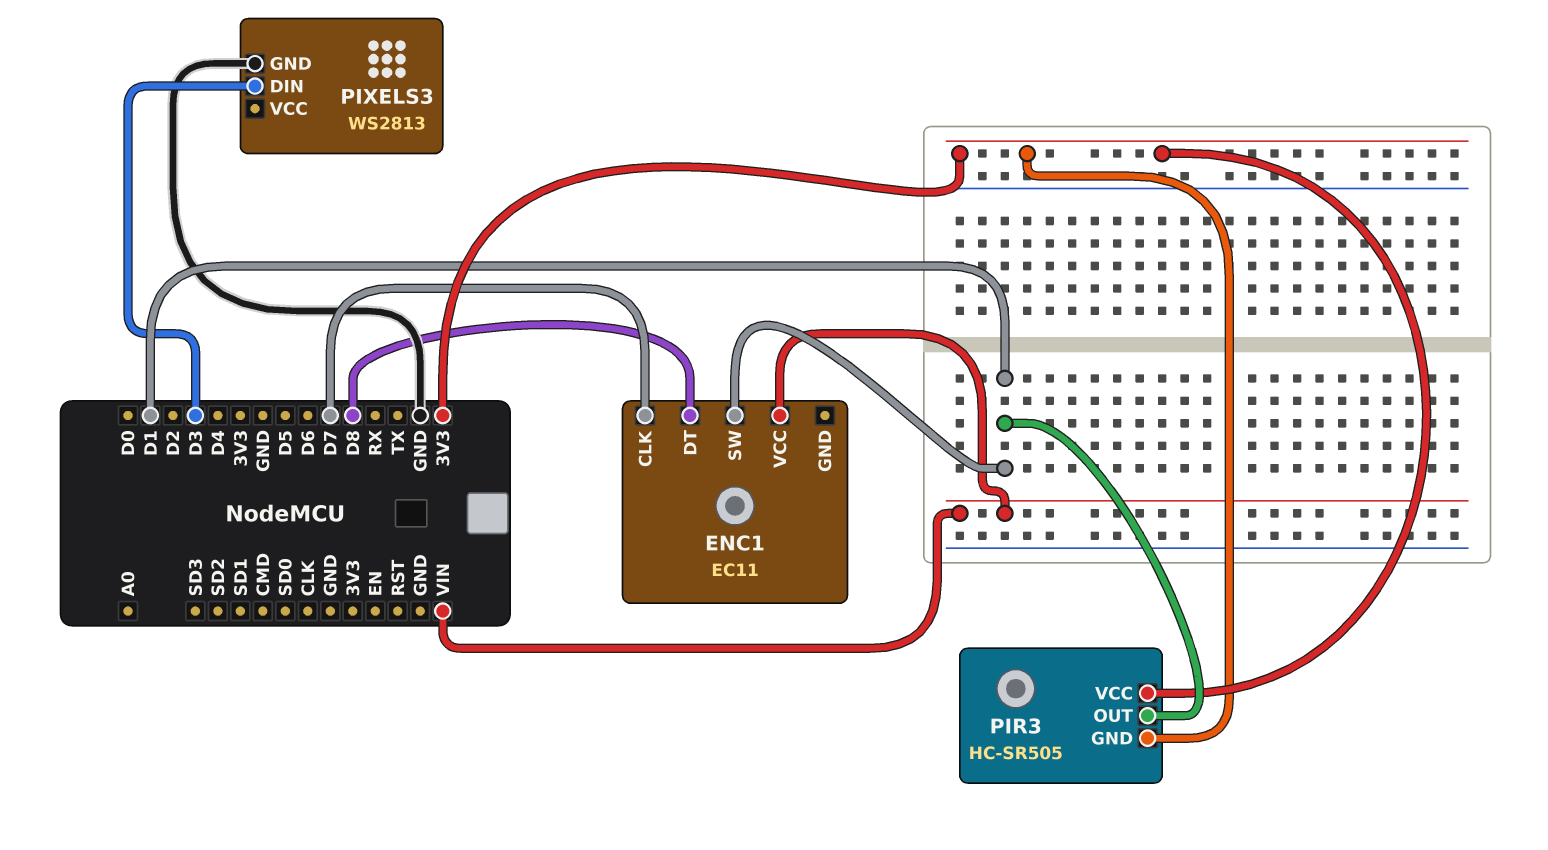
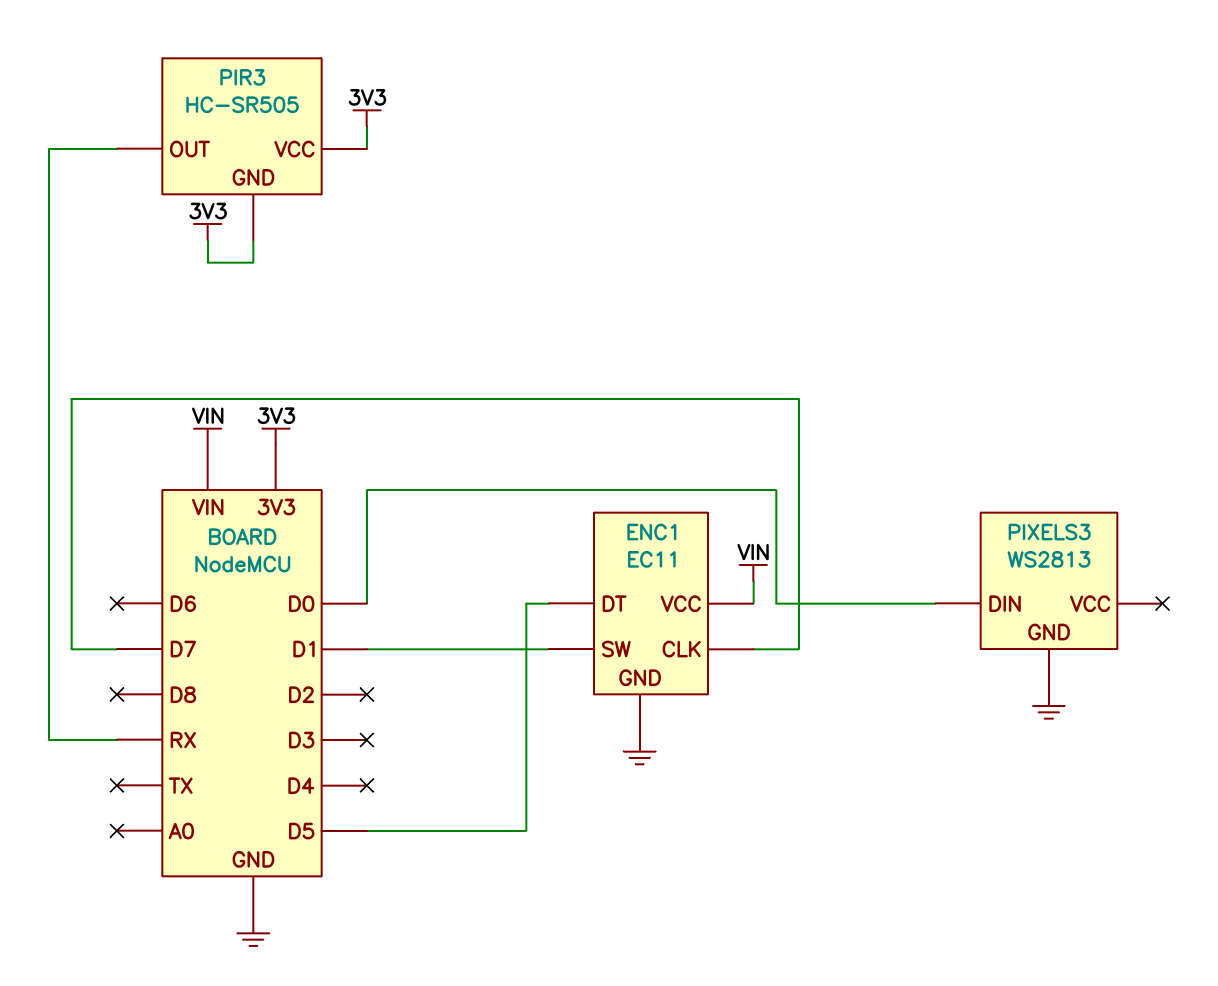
ENC1 pin DT: D8 -> D5
ENC1 pin GND: none -> GND
PIR3 pin OUT: D1 -> RX
PIXELS3 pin DIN: D3 -> D0

